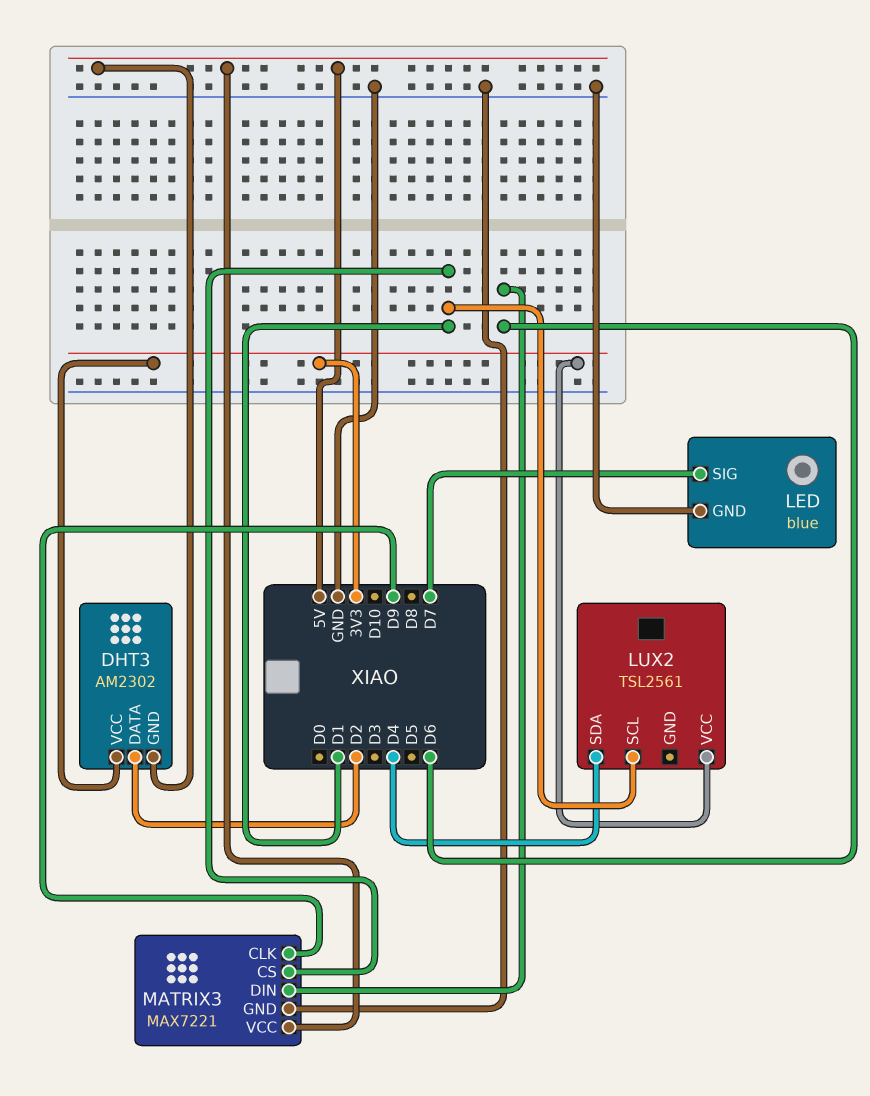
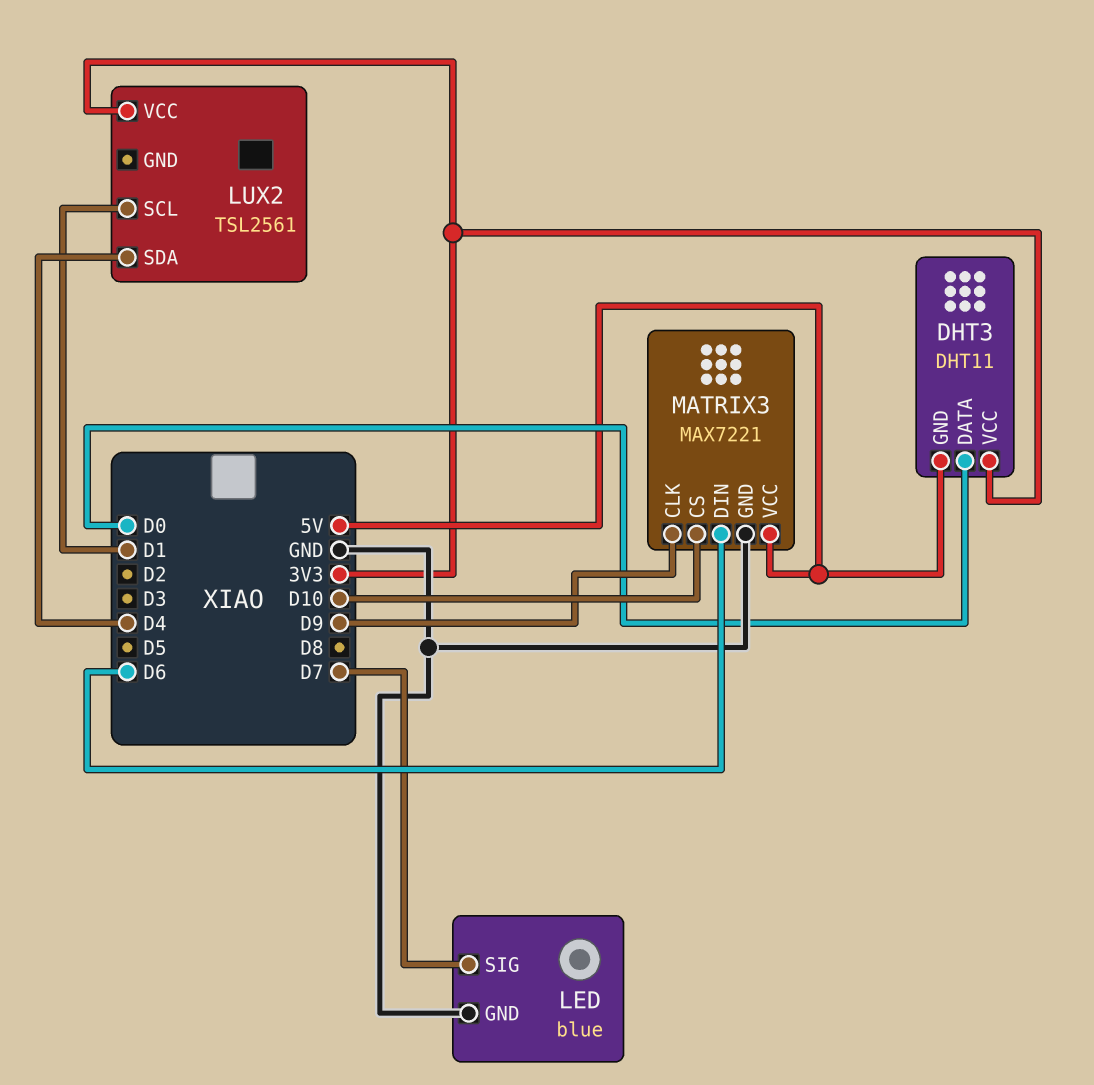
DHT3: AM2302 -> DHT11
DHT3 pin DATA: D2 -> D0
MATRIX3 pin CS: D1 -> D10

